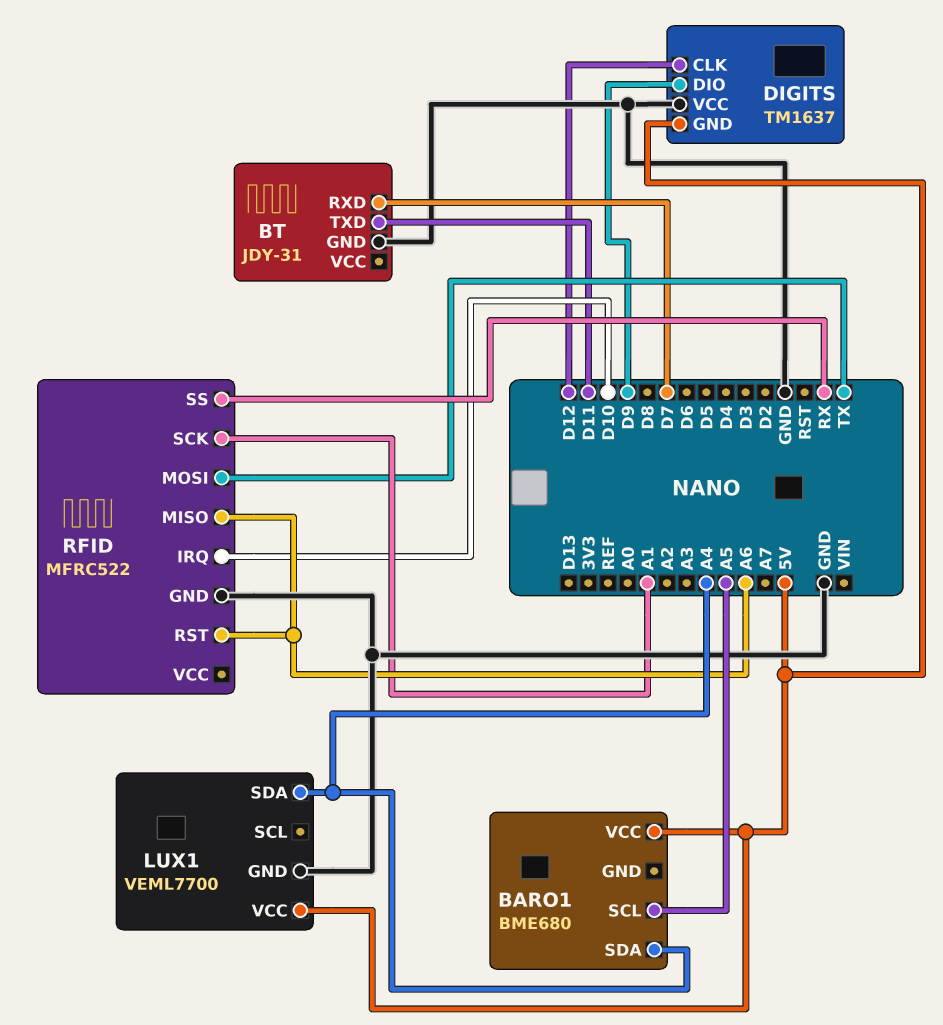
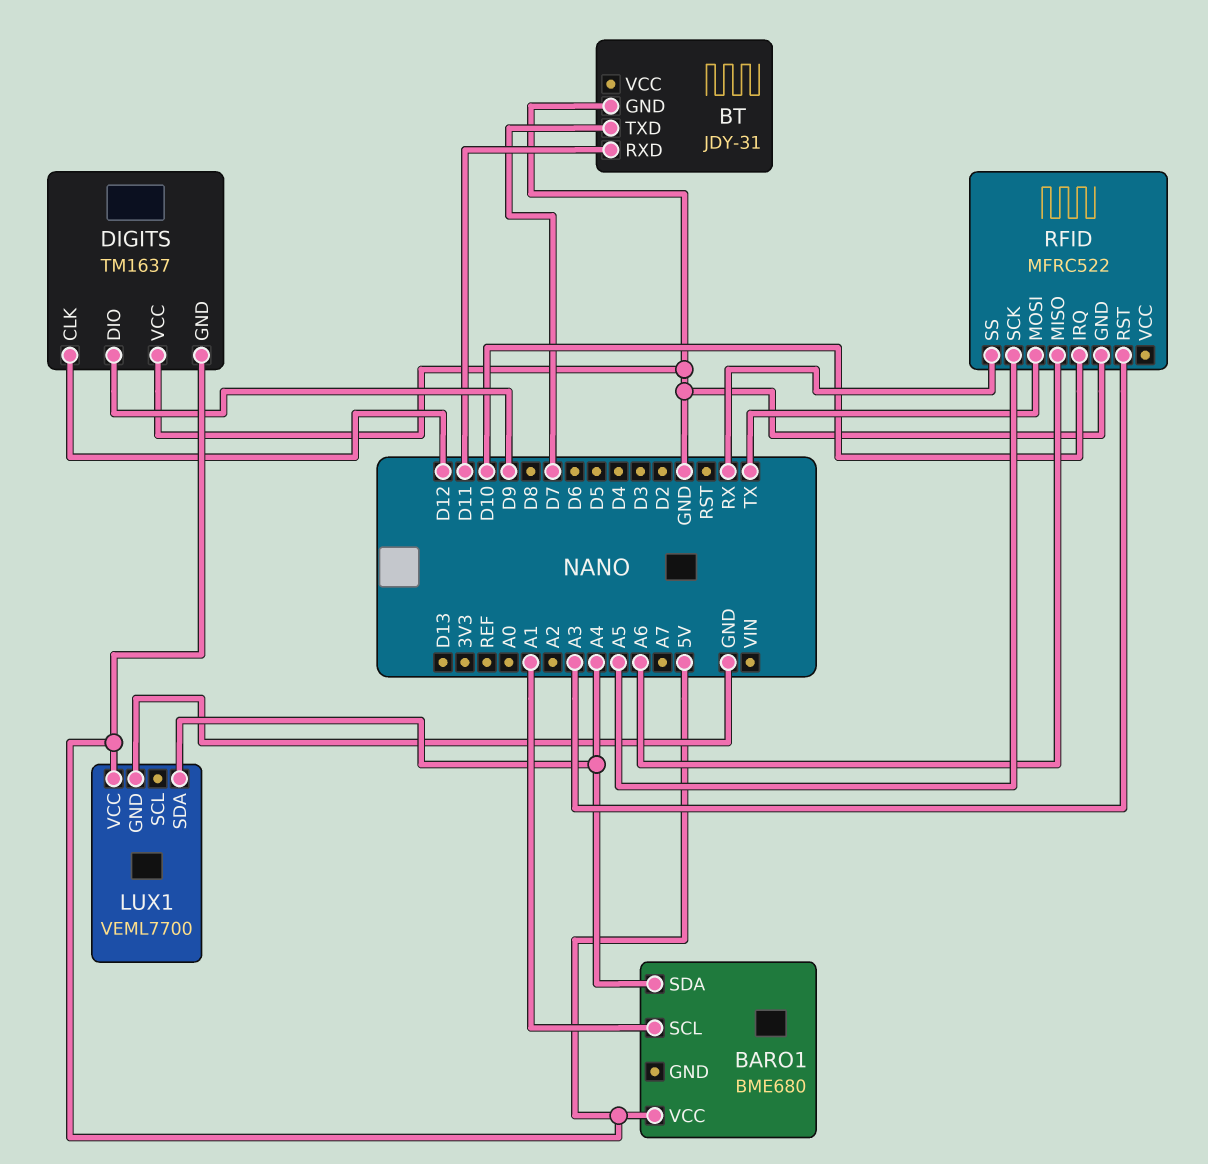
BARO1 pin SCL: A5 -> A1
BT pin RXD: D7 -> D11
BT pin TXD: D11 -> D7
RFID pin RST: A6 -> A3
RFID pin SCK: A1 -> A5

